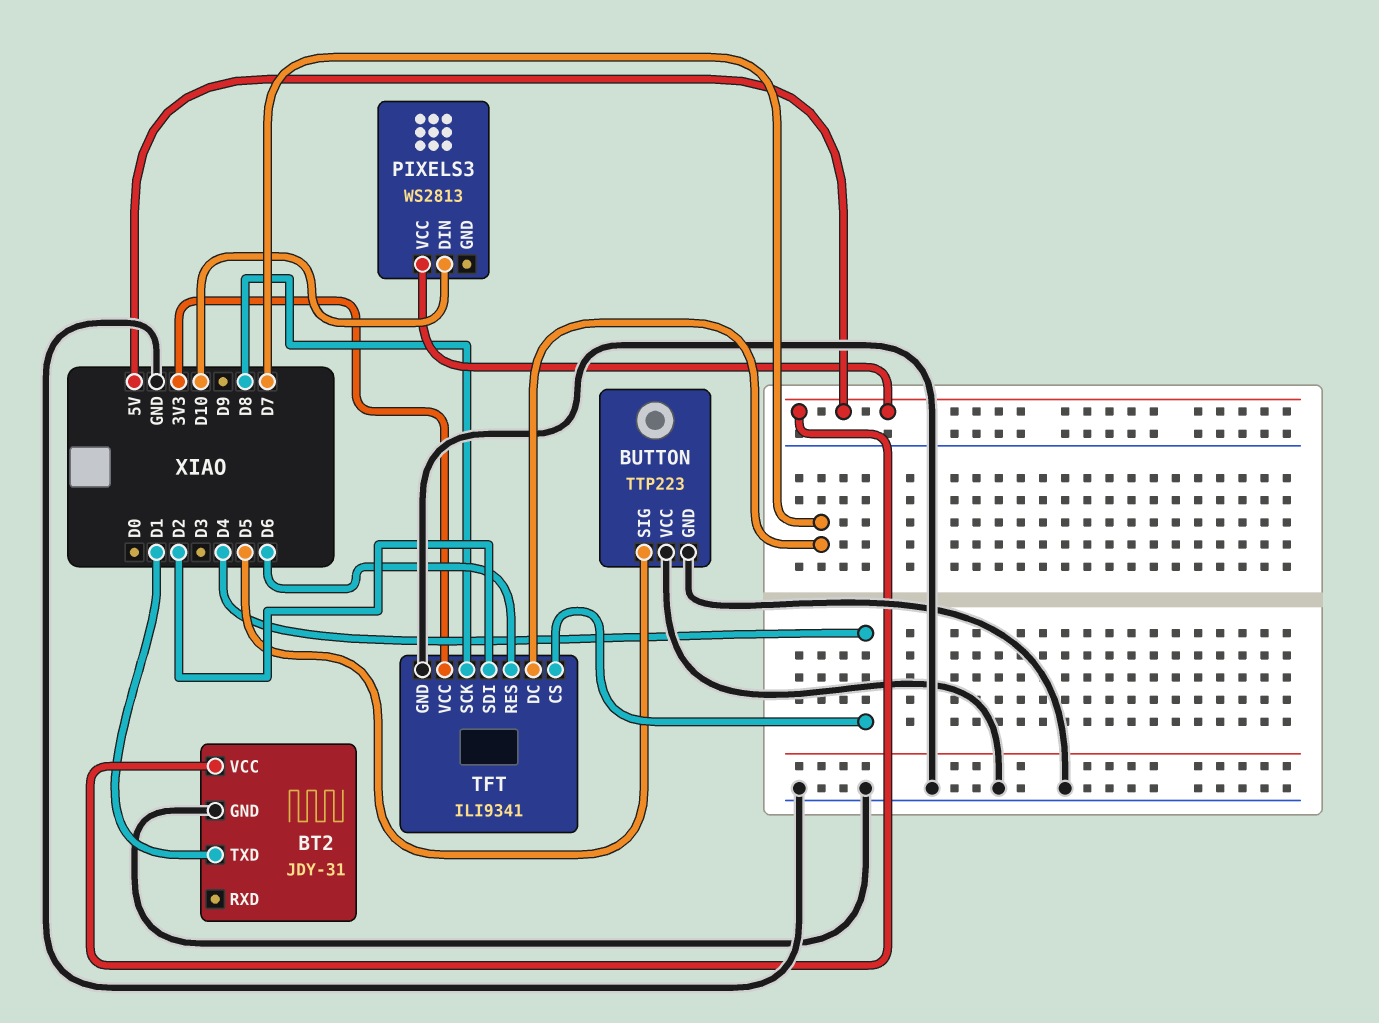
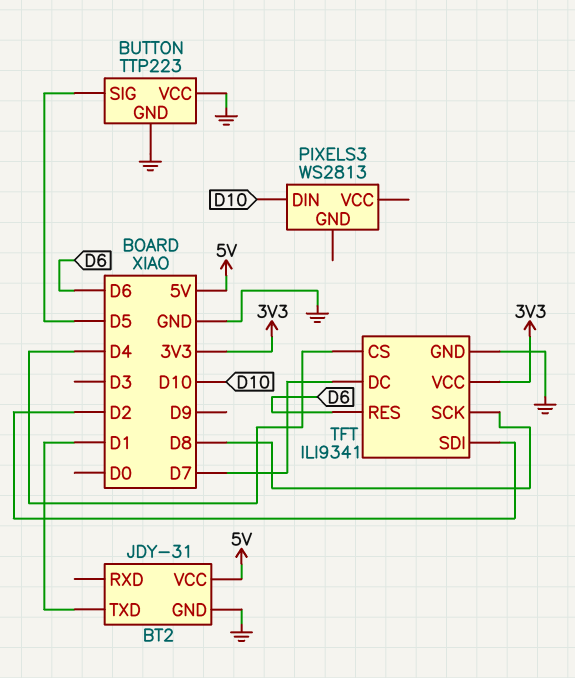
PIXELS3 pin VCC: 5V -> none

